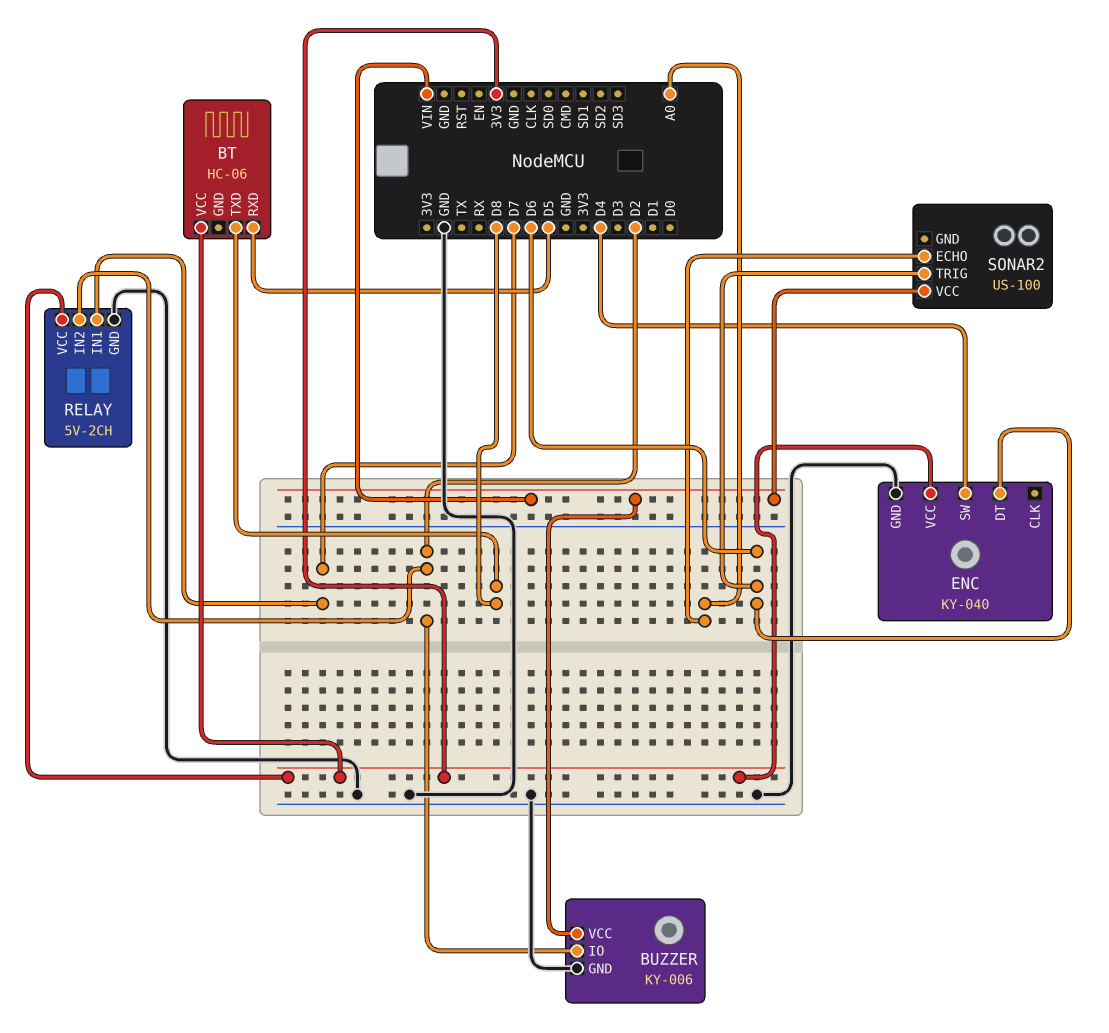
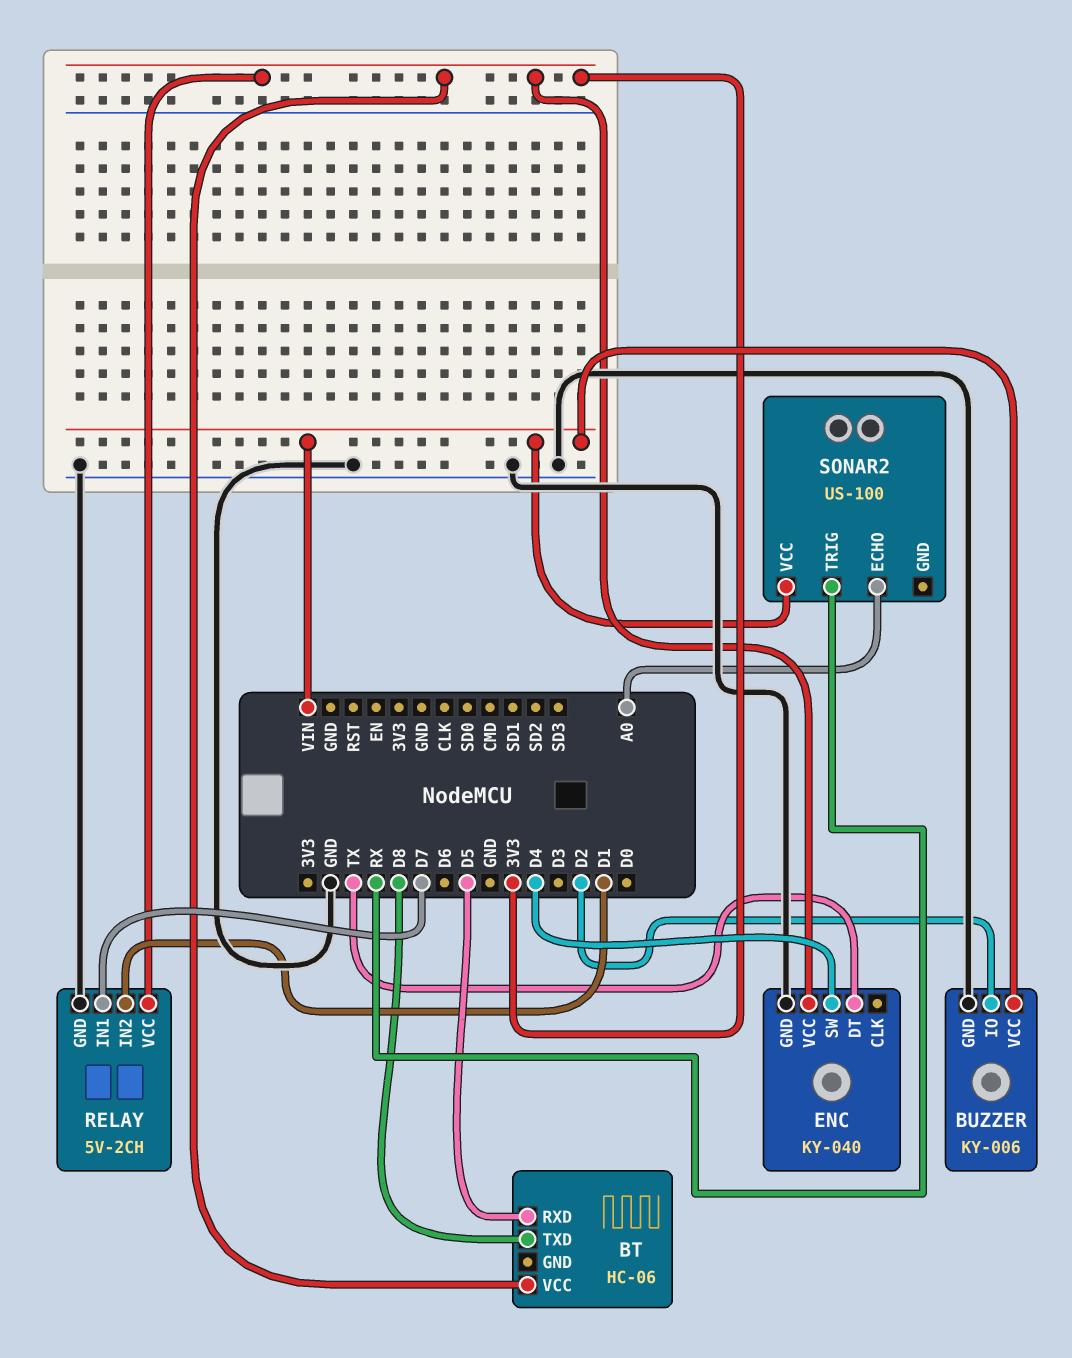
ENC pin DT: D6 -> TX
RELAY pin IN2: D2 -> D1
SONAR2 pin TRIG: D6 -> RX

